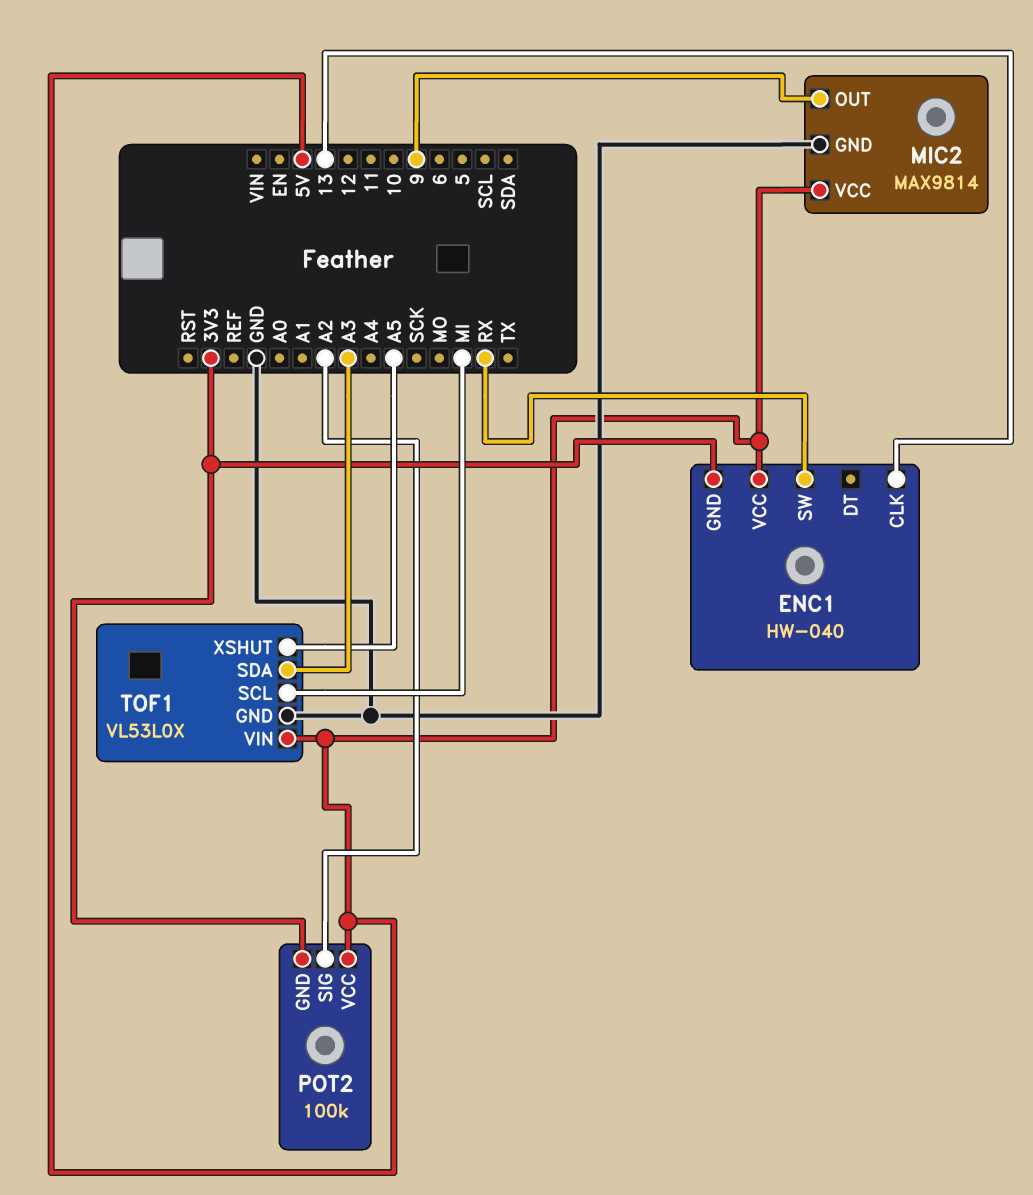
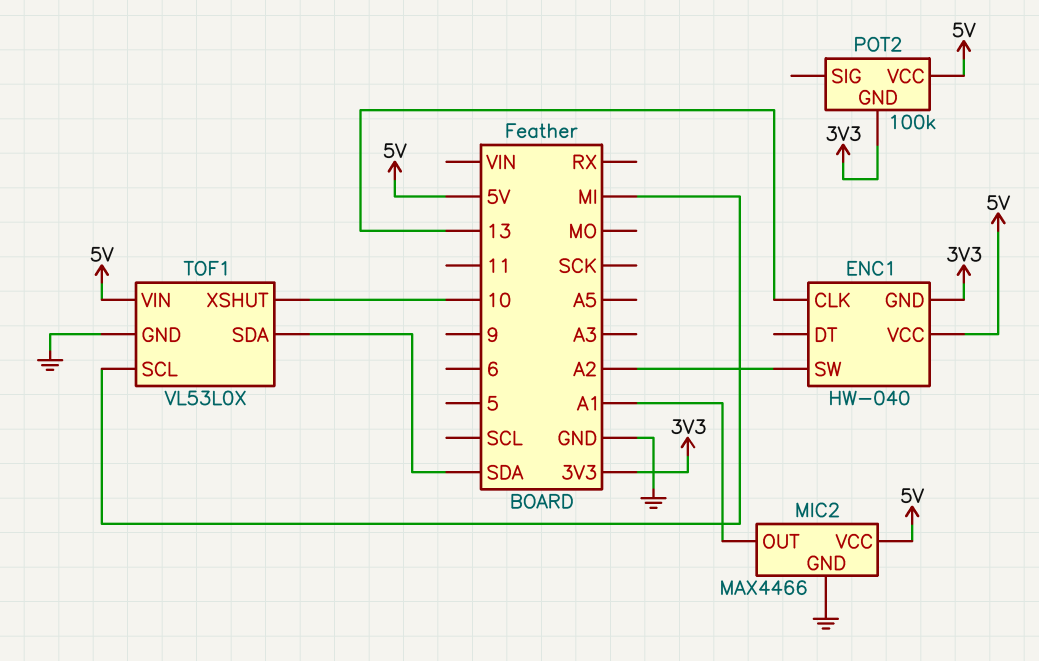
ENC1 pin SW: RX -> A2
MIC2: MAX9814 -> MAX4466
MIC2 pin OUT: 9 -> A1
POT2 pin SIG: A2 -> none
TOF1 pin SDA: A3 -> SDA
TOF1 pin XSHUT: A5 -> 10

